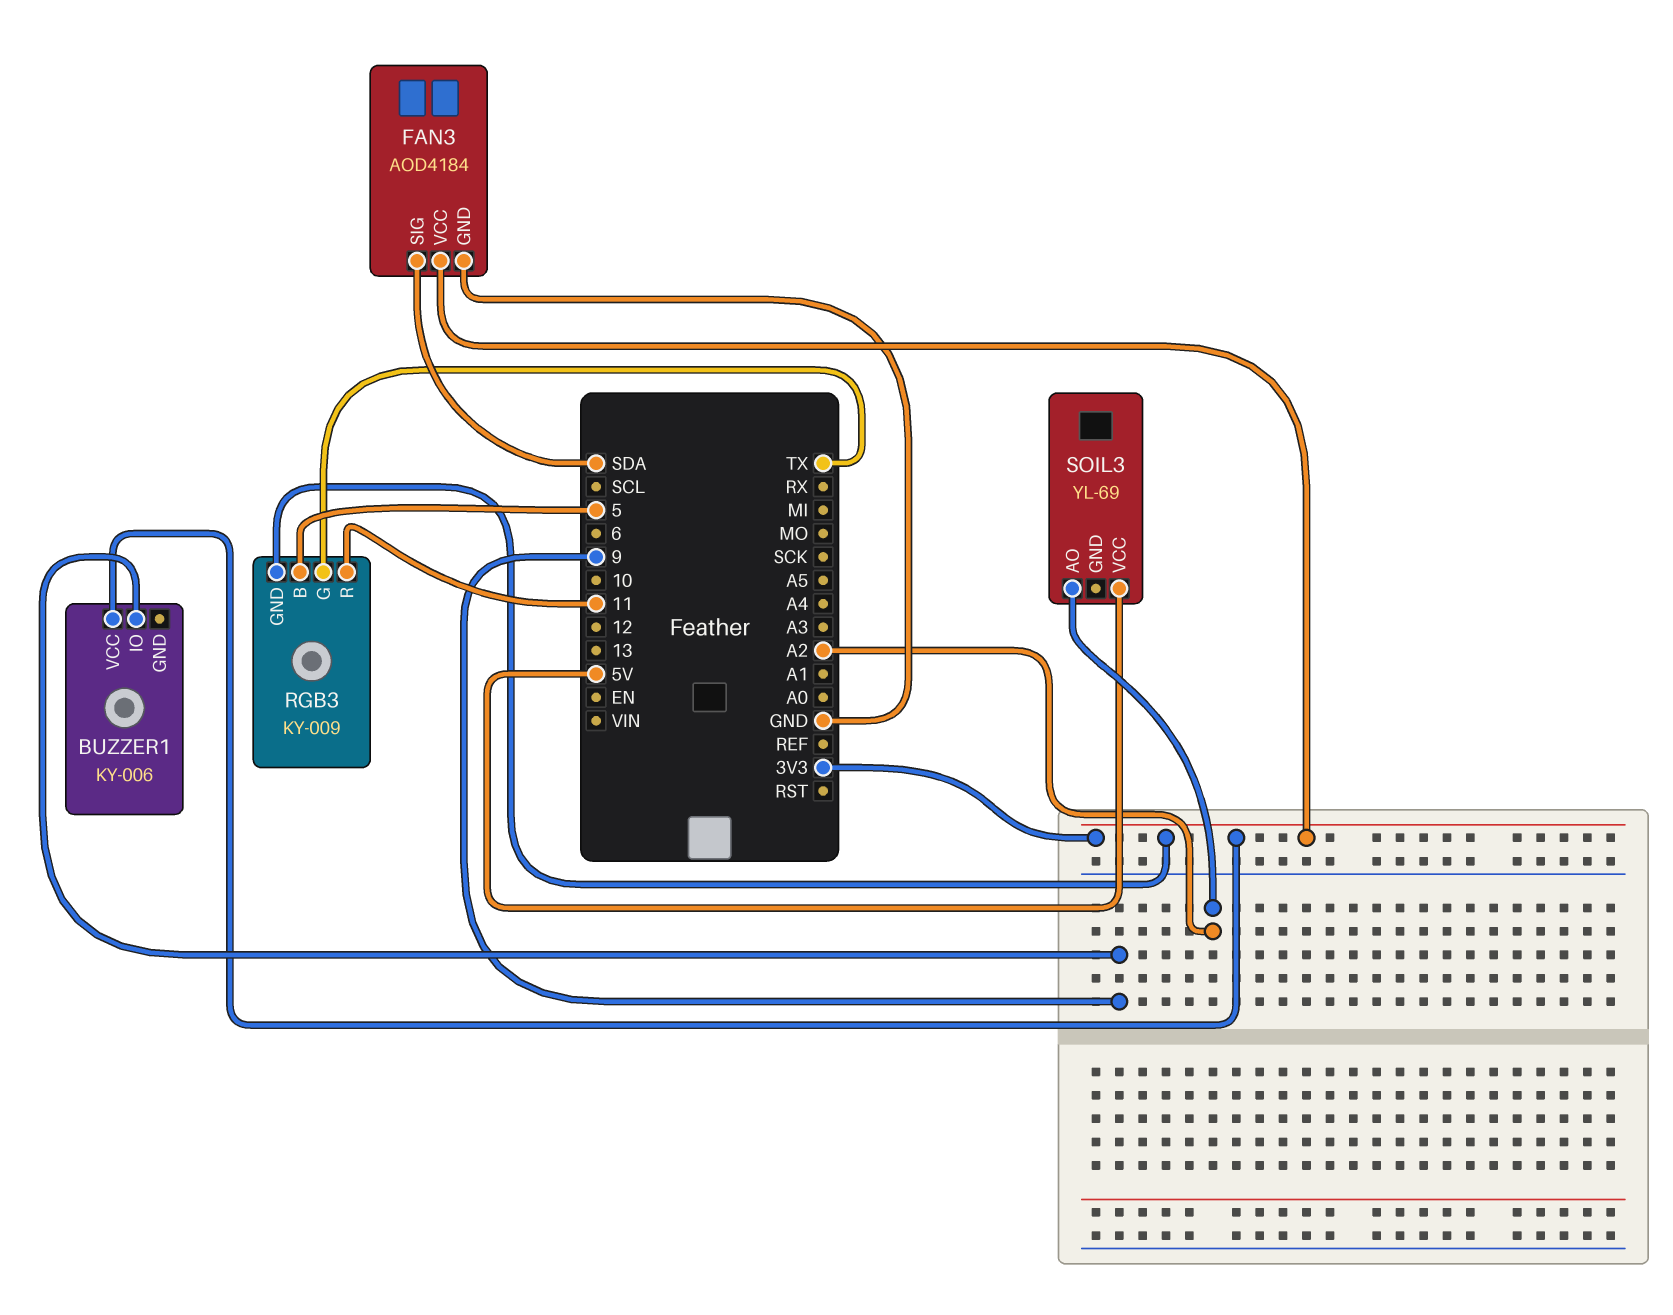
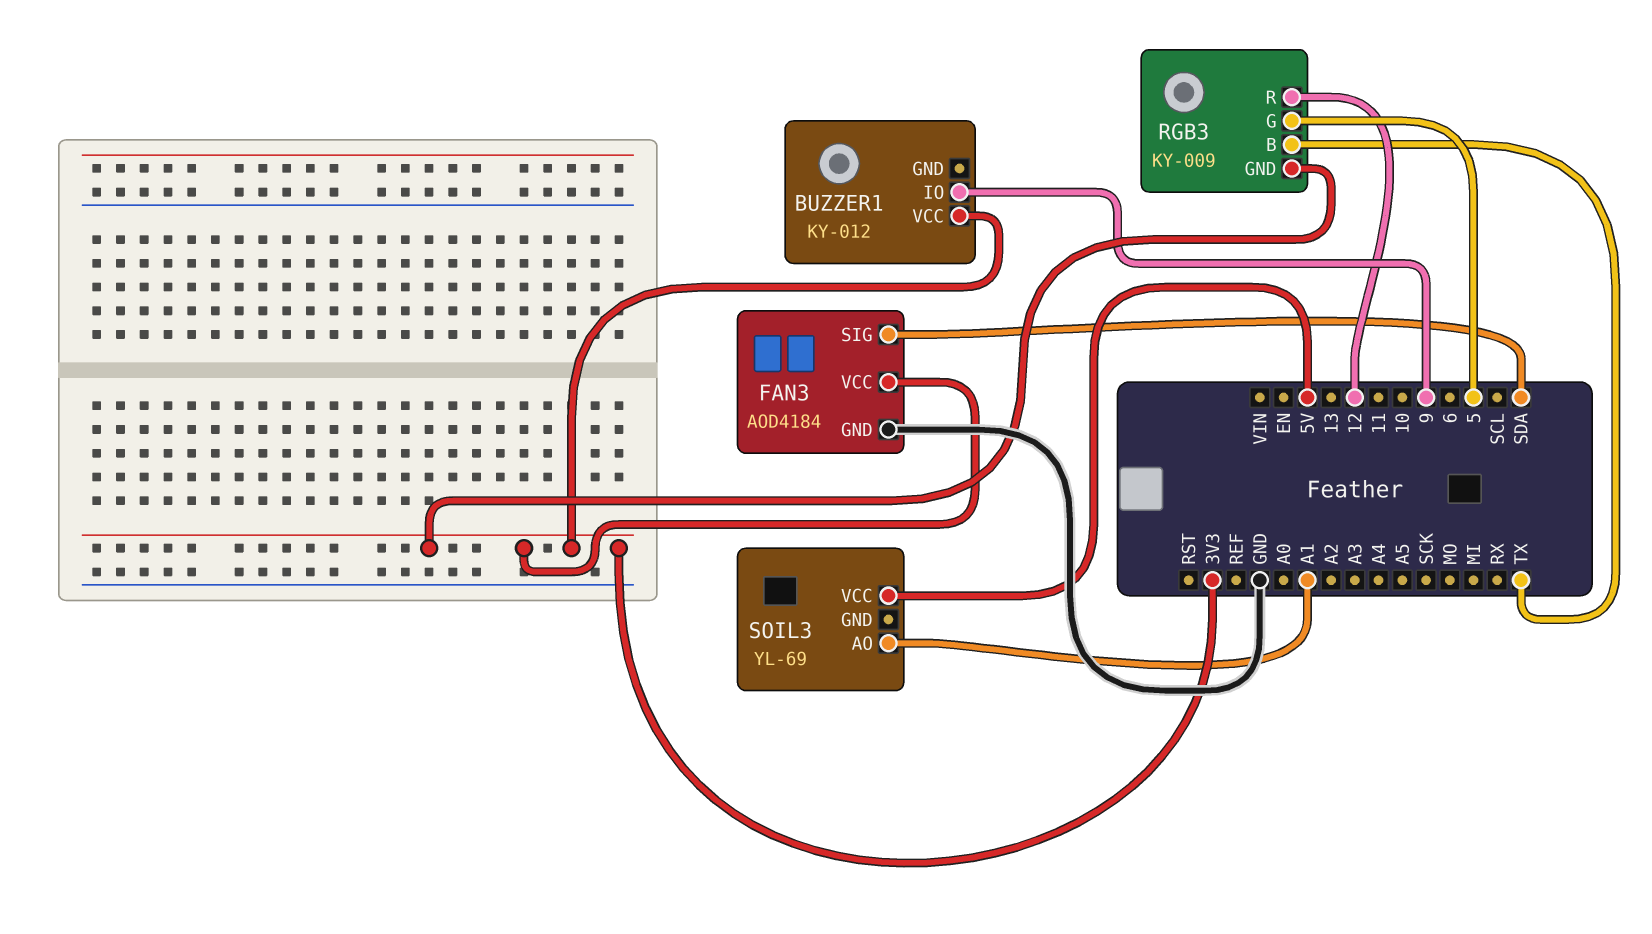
BUZZER1: KY-006 -> KY-012
RGB3 pin B: 5 -> TX
RGB3 pin G: TX -> 5
RGB3 pin R: 11 -> 12
SOIL3 pin AO: A2 -> A1

